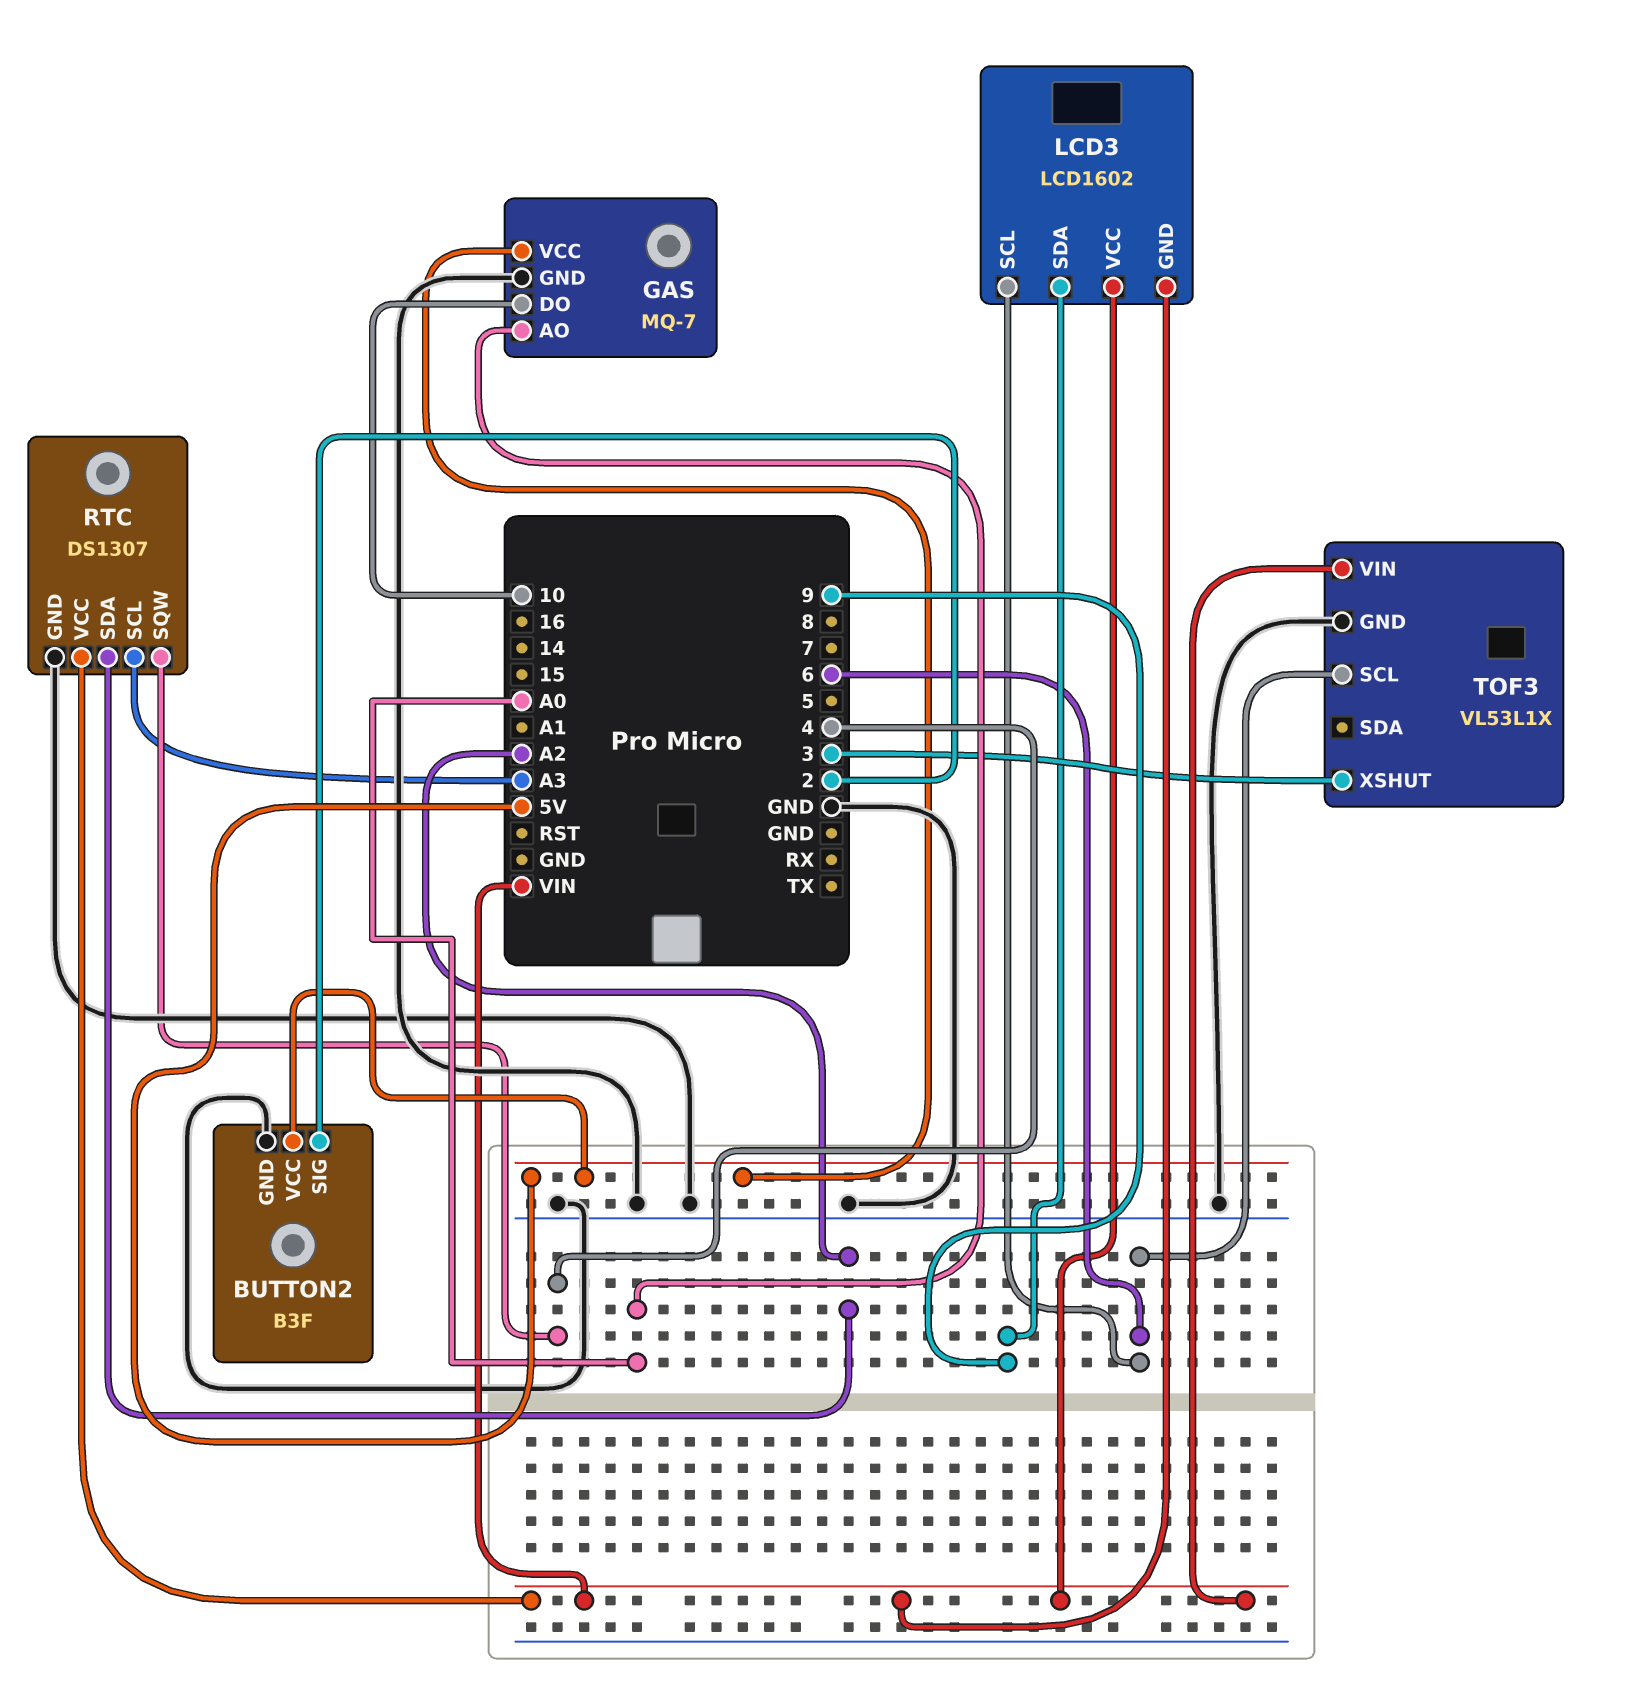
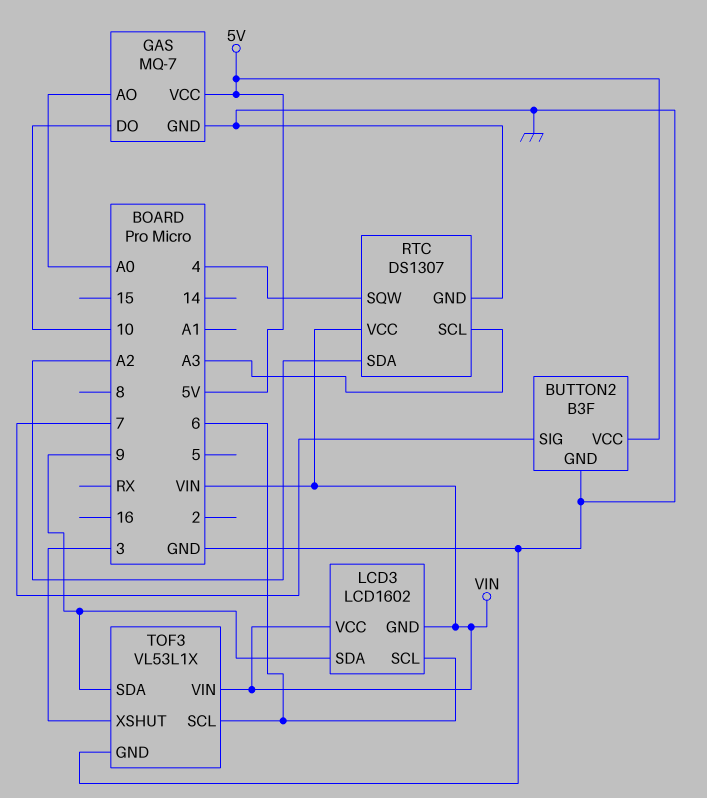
BUTTON2 pin SIG: 2 -> 7
TOF3 pin SDA: none -> 9

